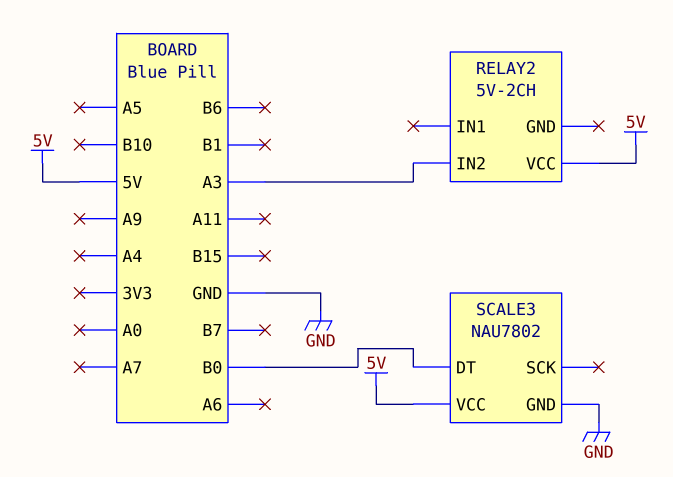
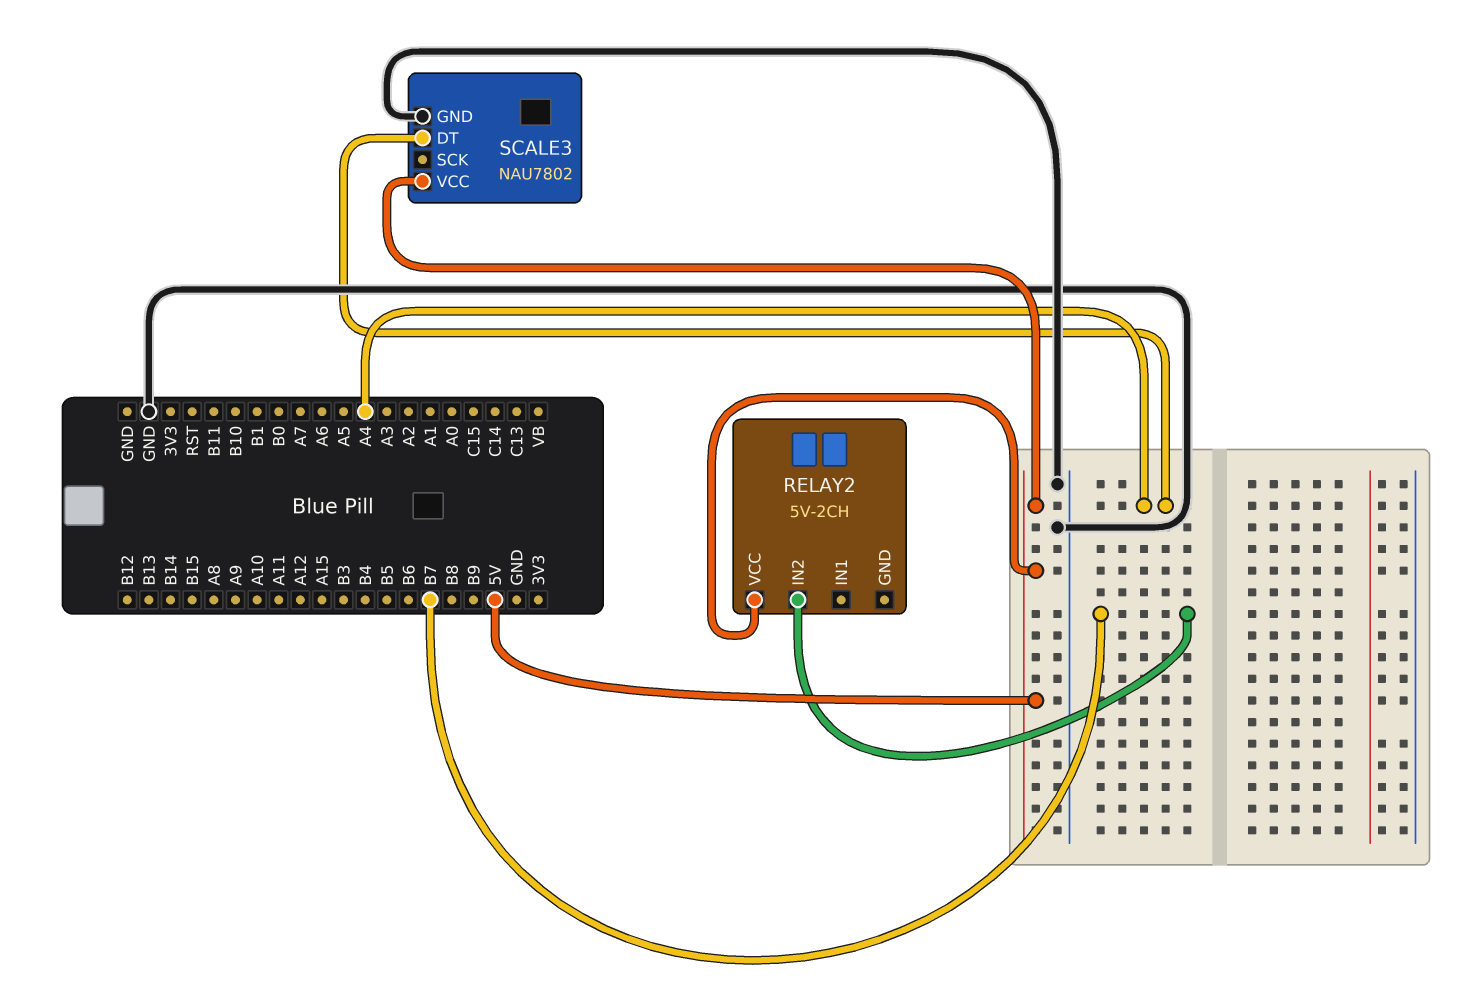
RELAY2 pin IN2: A3 -> B7
SCALE3 pin DT: B0 -> A4

